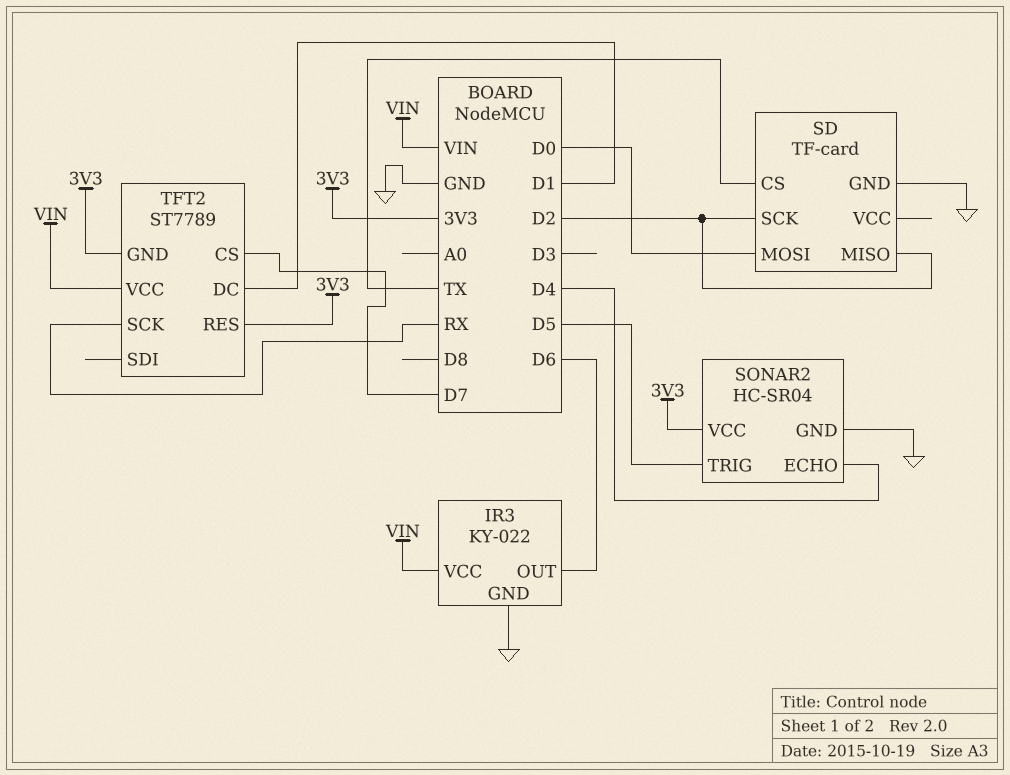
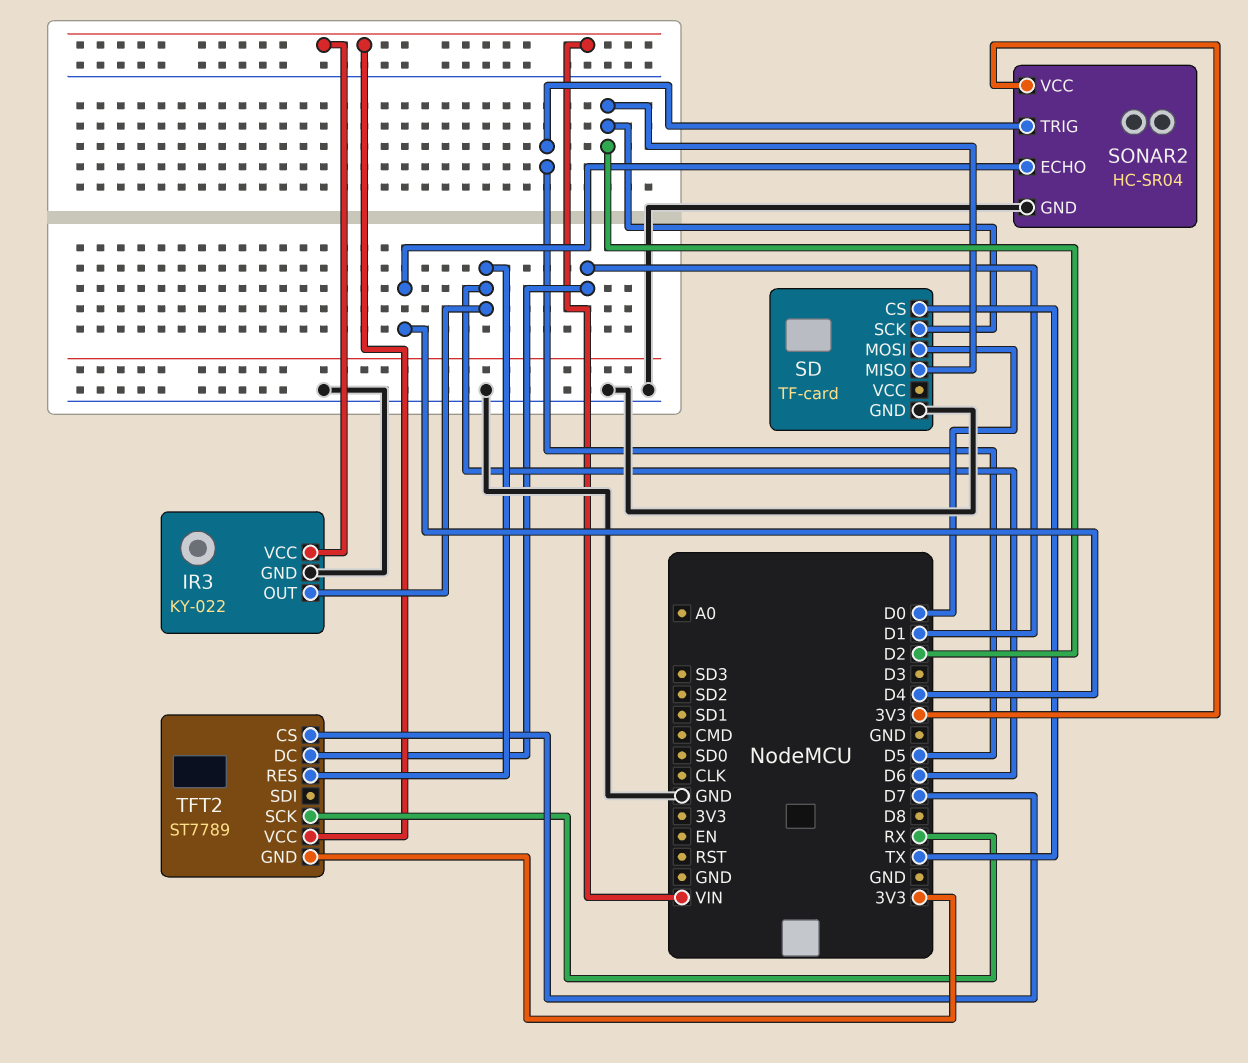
TFT2 pin RES: 3V3 -> D6

